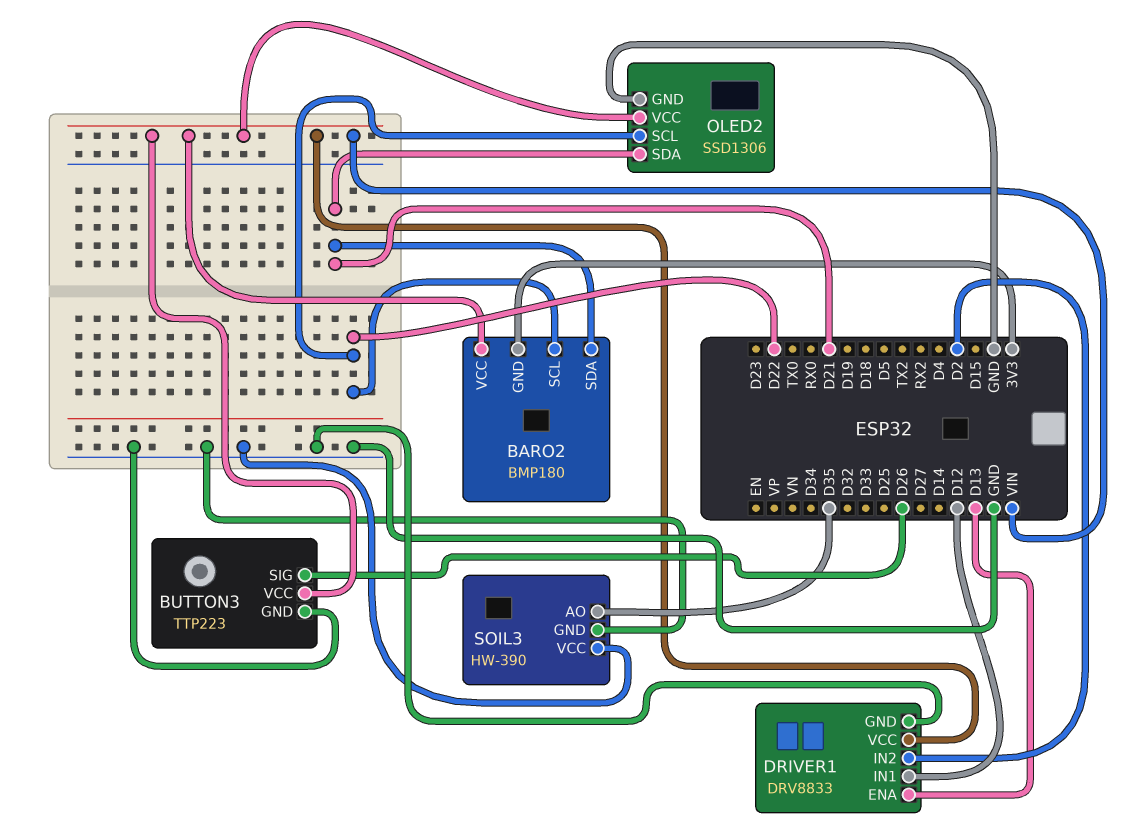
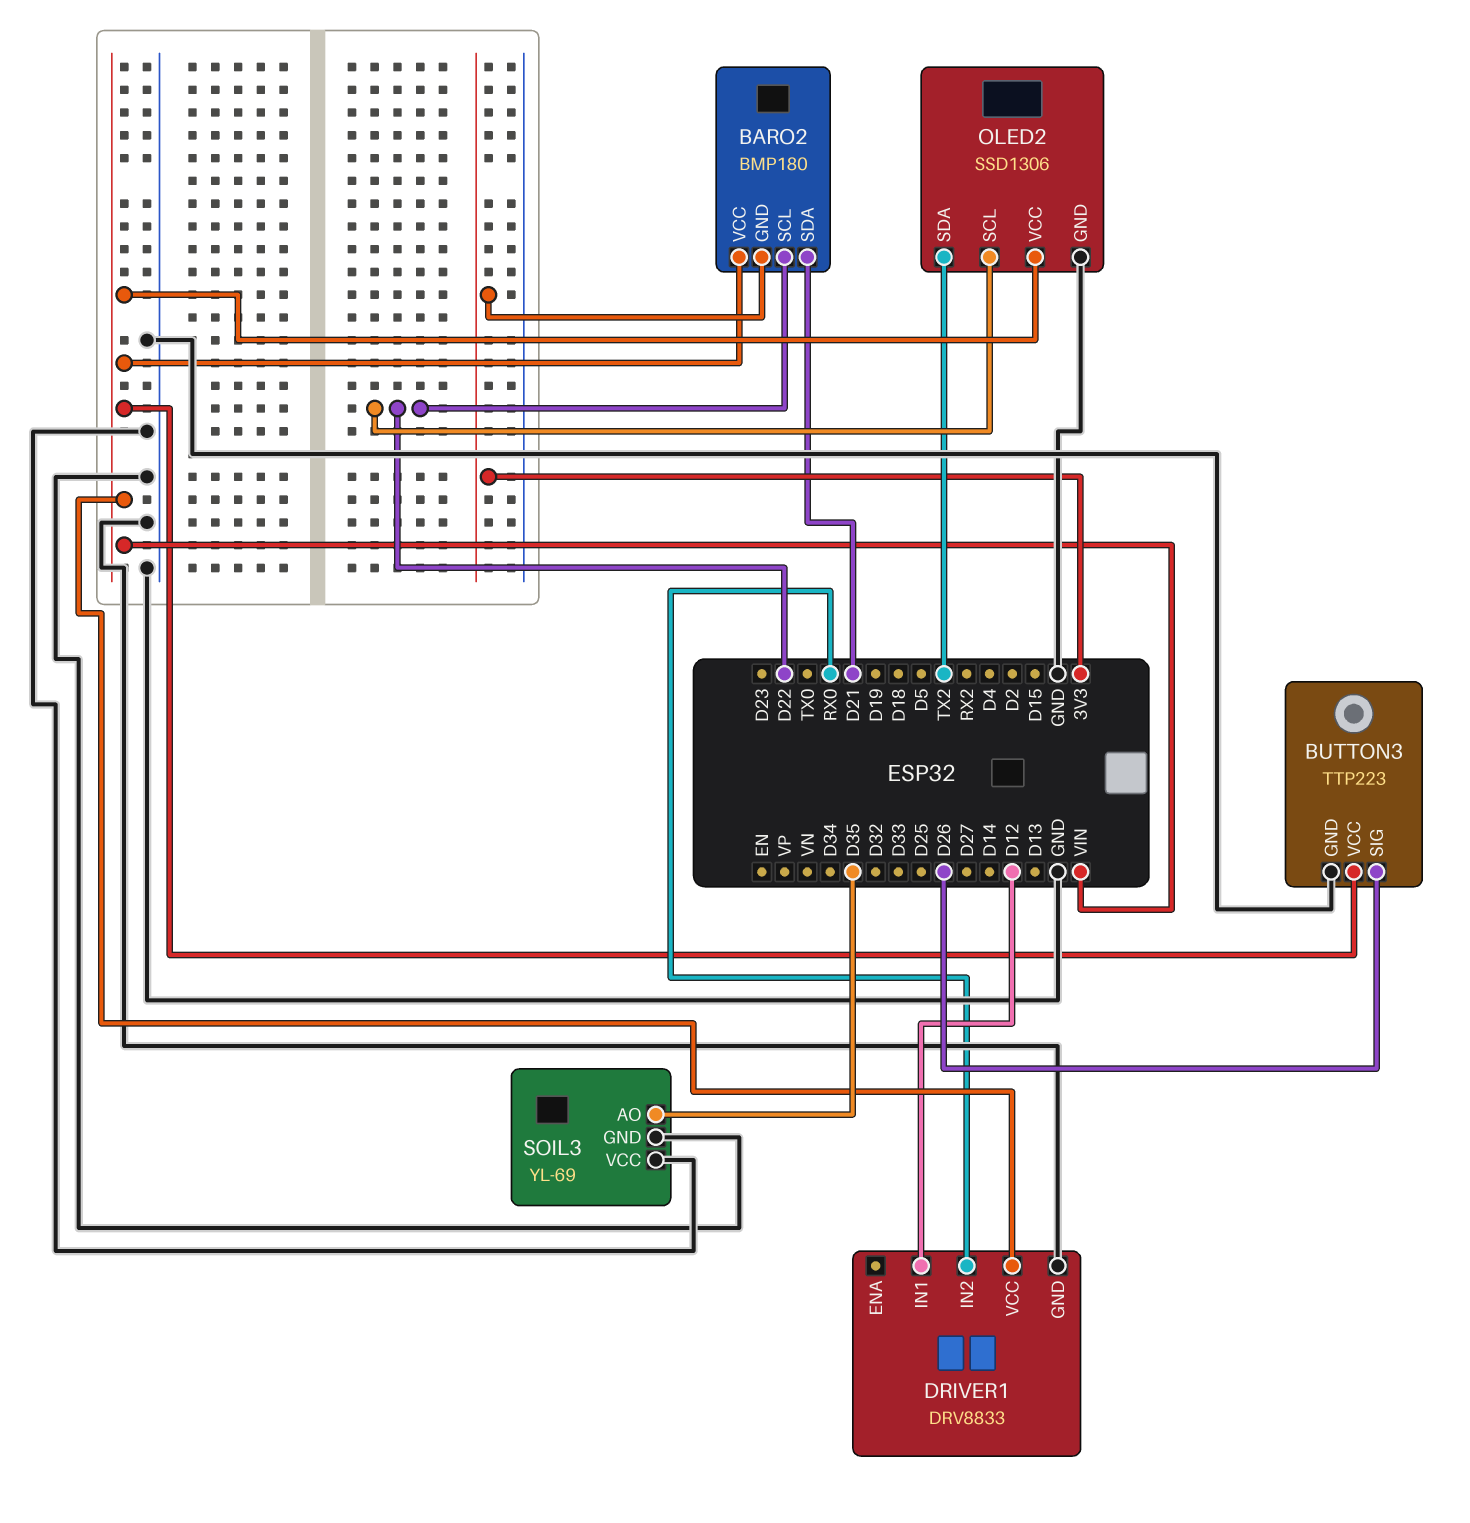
DRIVER1 pin ENA: D13 -> none
DRIVER1 pin IN2: D2 -> RX0
OLED2 pin SDA: D21 -> TX2
SOIL3: HW-390 -> YL-69

